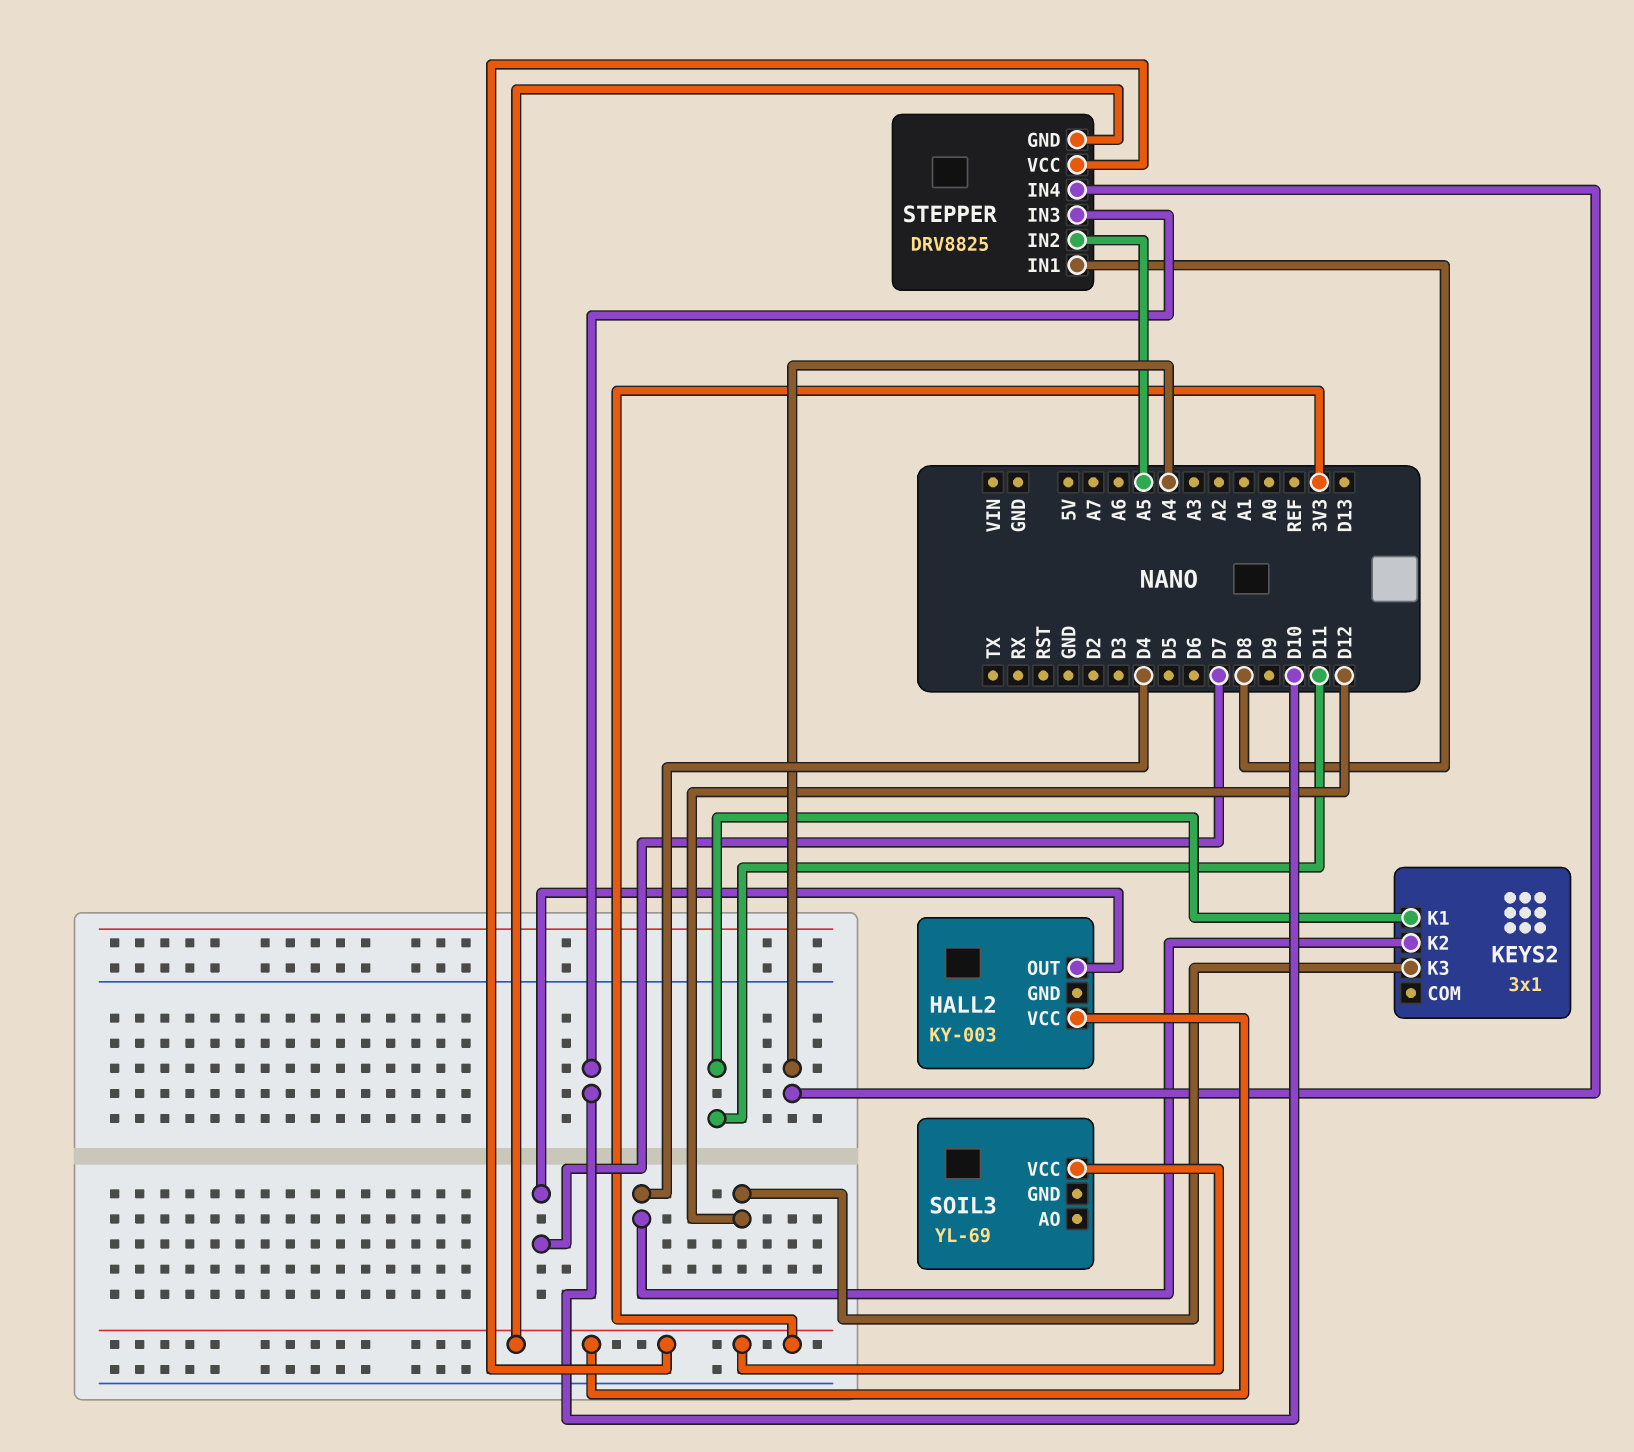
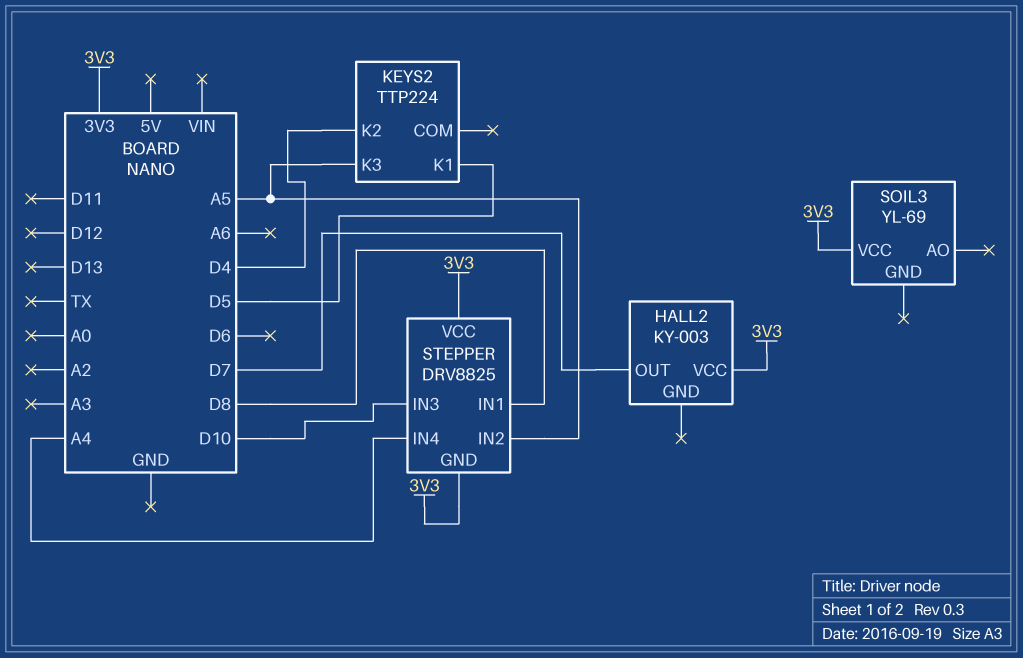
KEYS2: 3x1 -> TTP224
KEYS2 pin K1: D11 -> D5
KEYS2 pin K3: D12 -> A5

